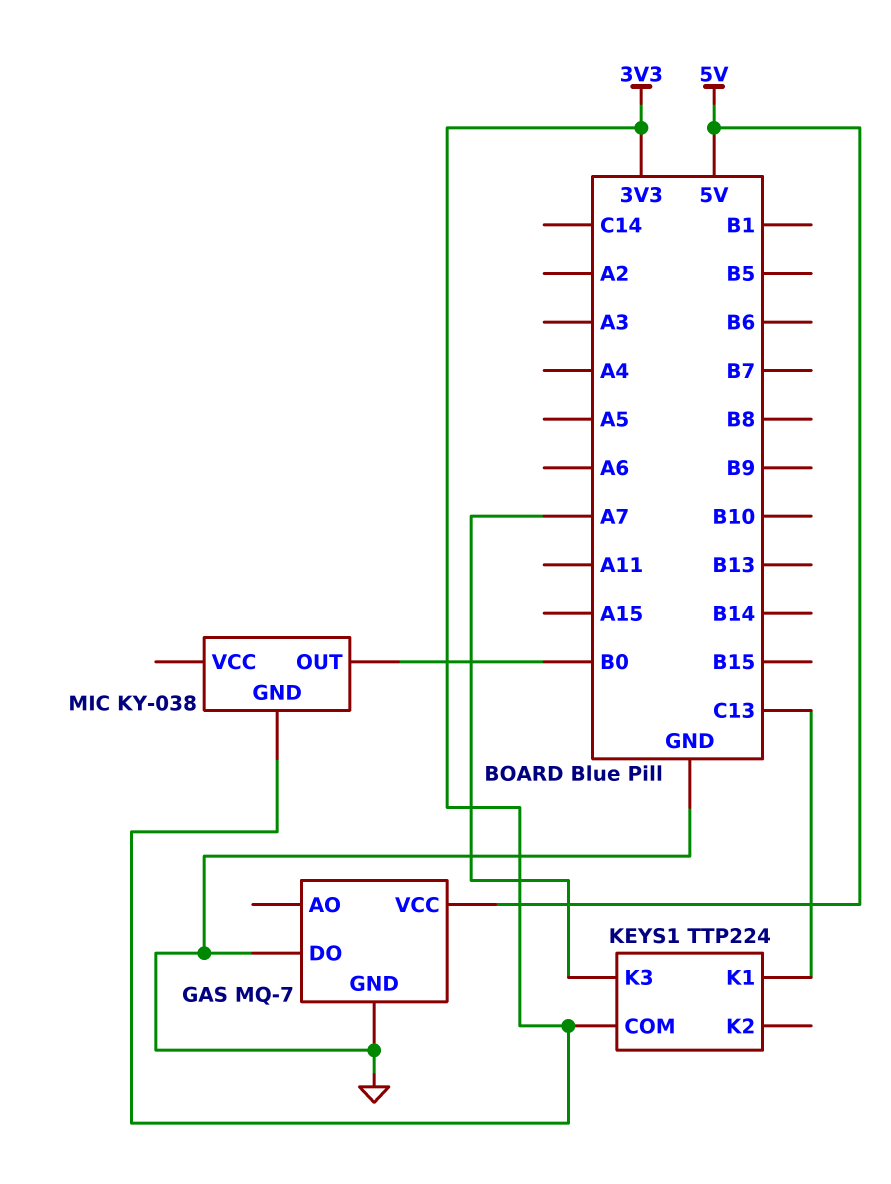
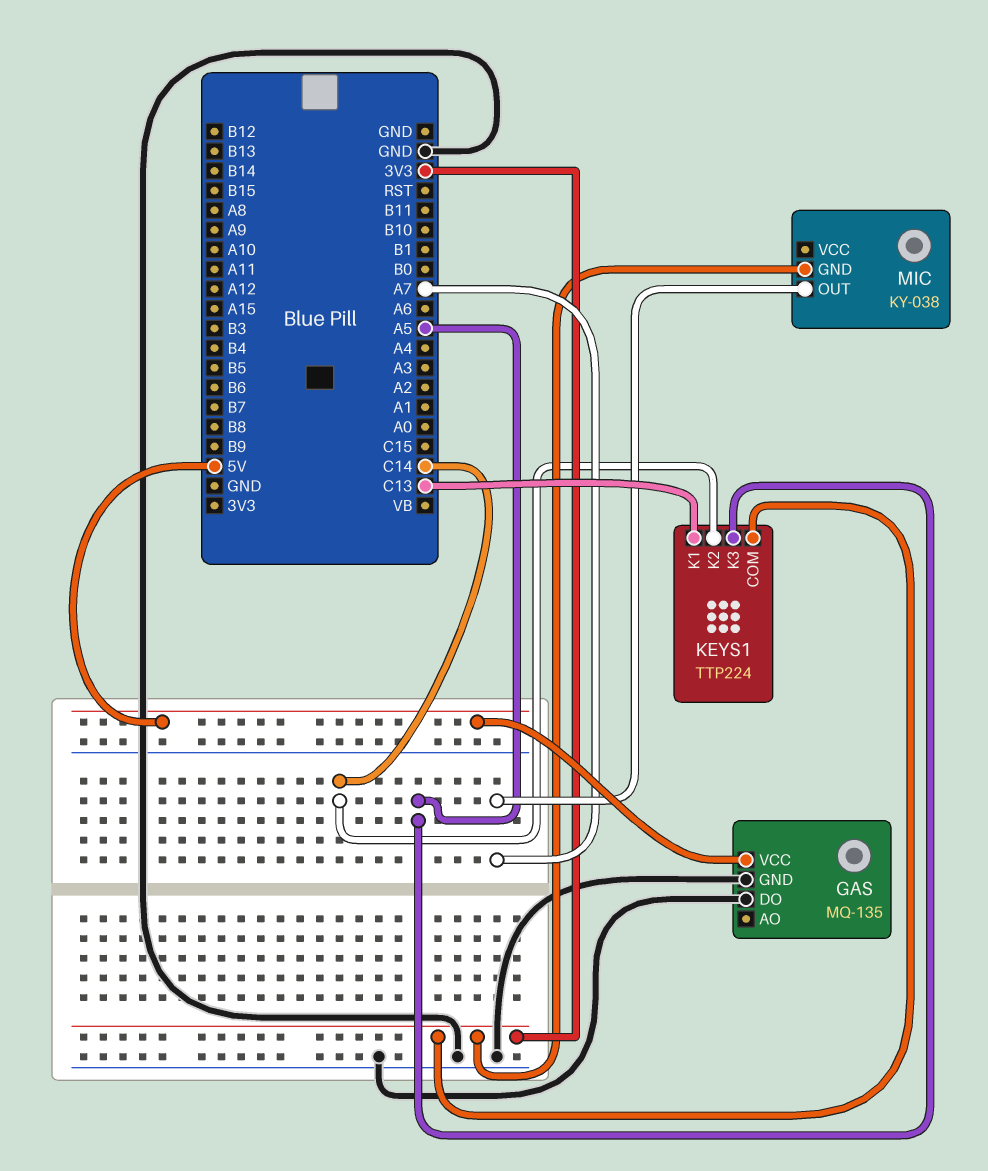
GAS: MQ-7 -> MQ-135
KEYS1 pin K2: none -> C14
KEYS1 pin K3: A7 -> A5
MIC pin OUT: B0 -> A7

